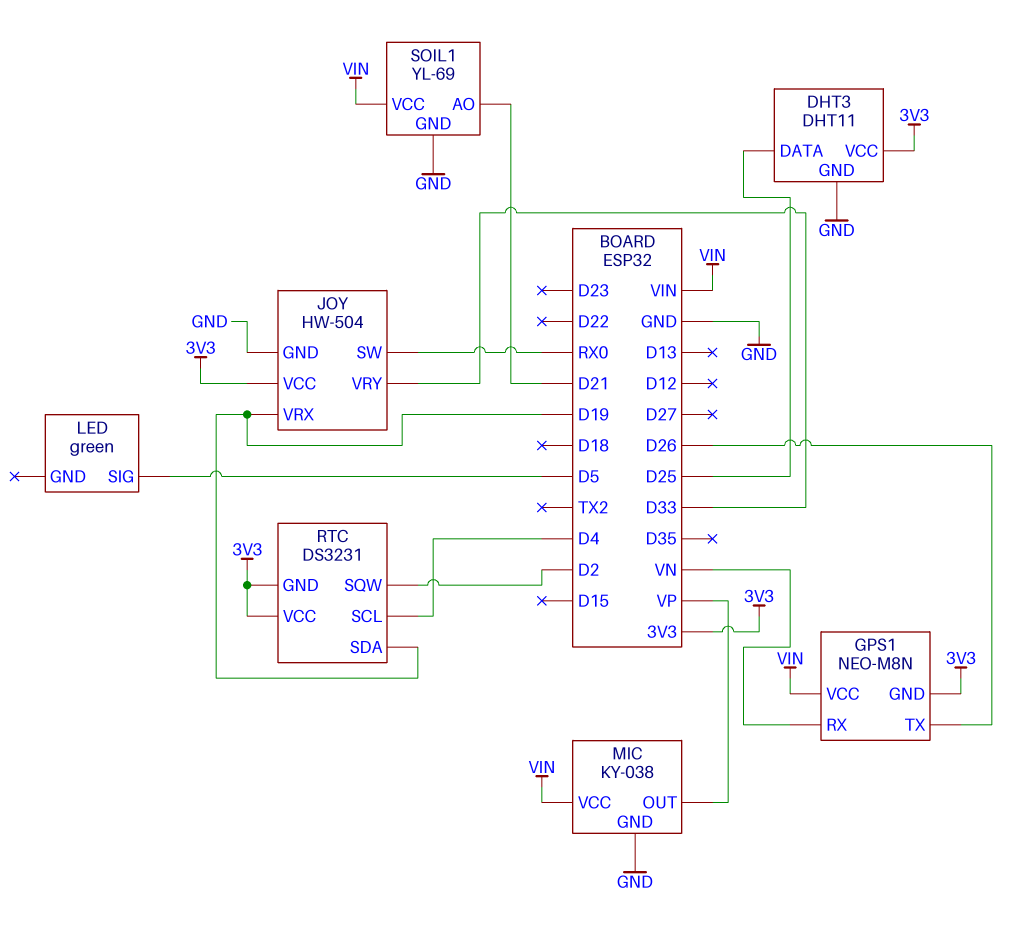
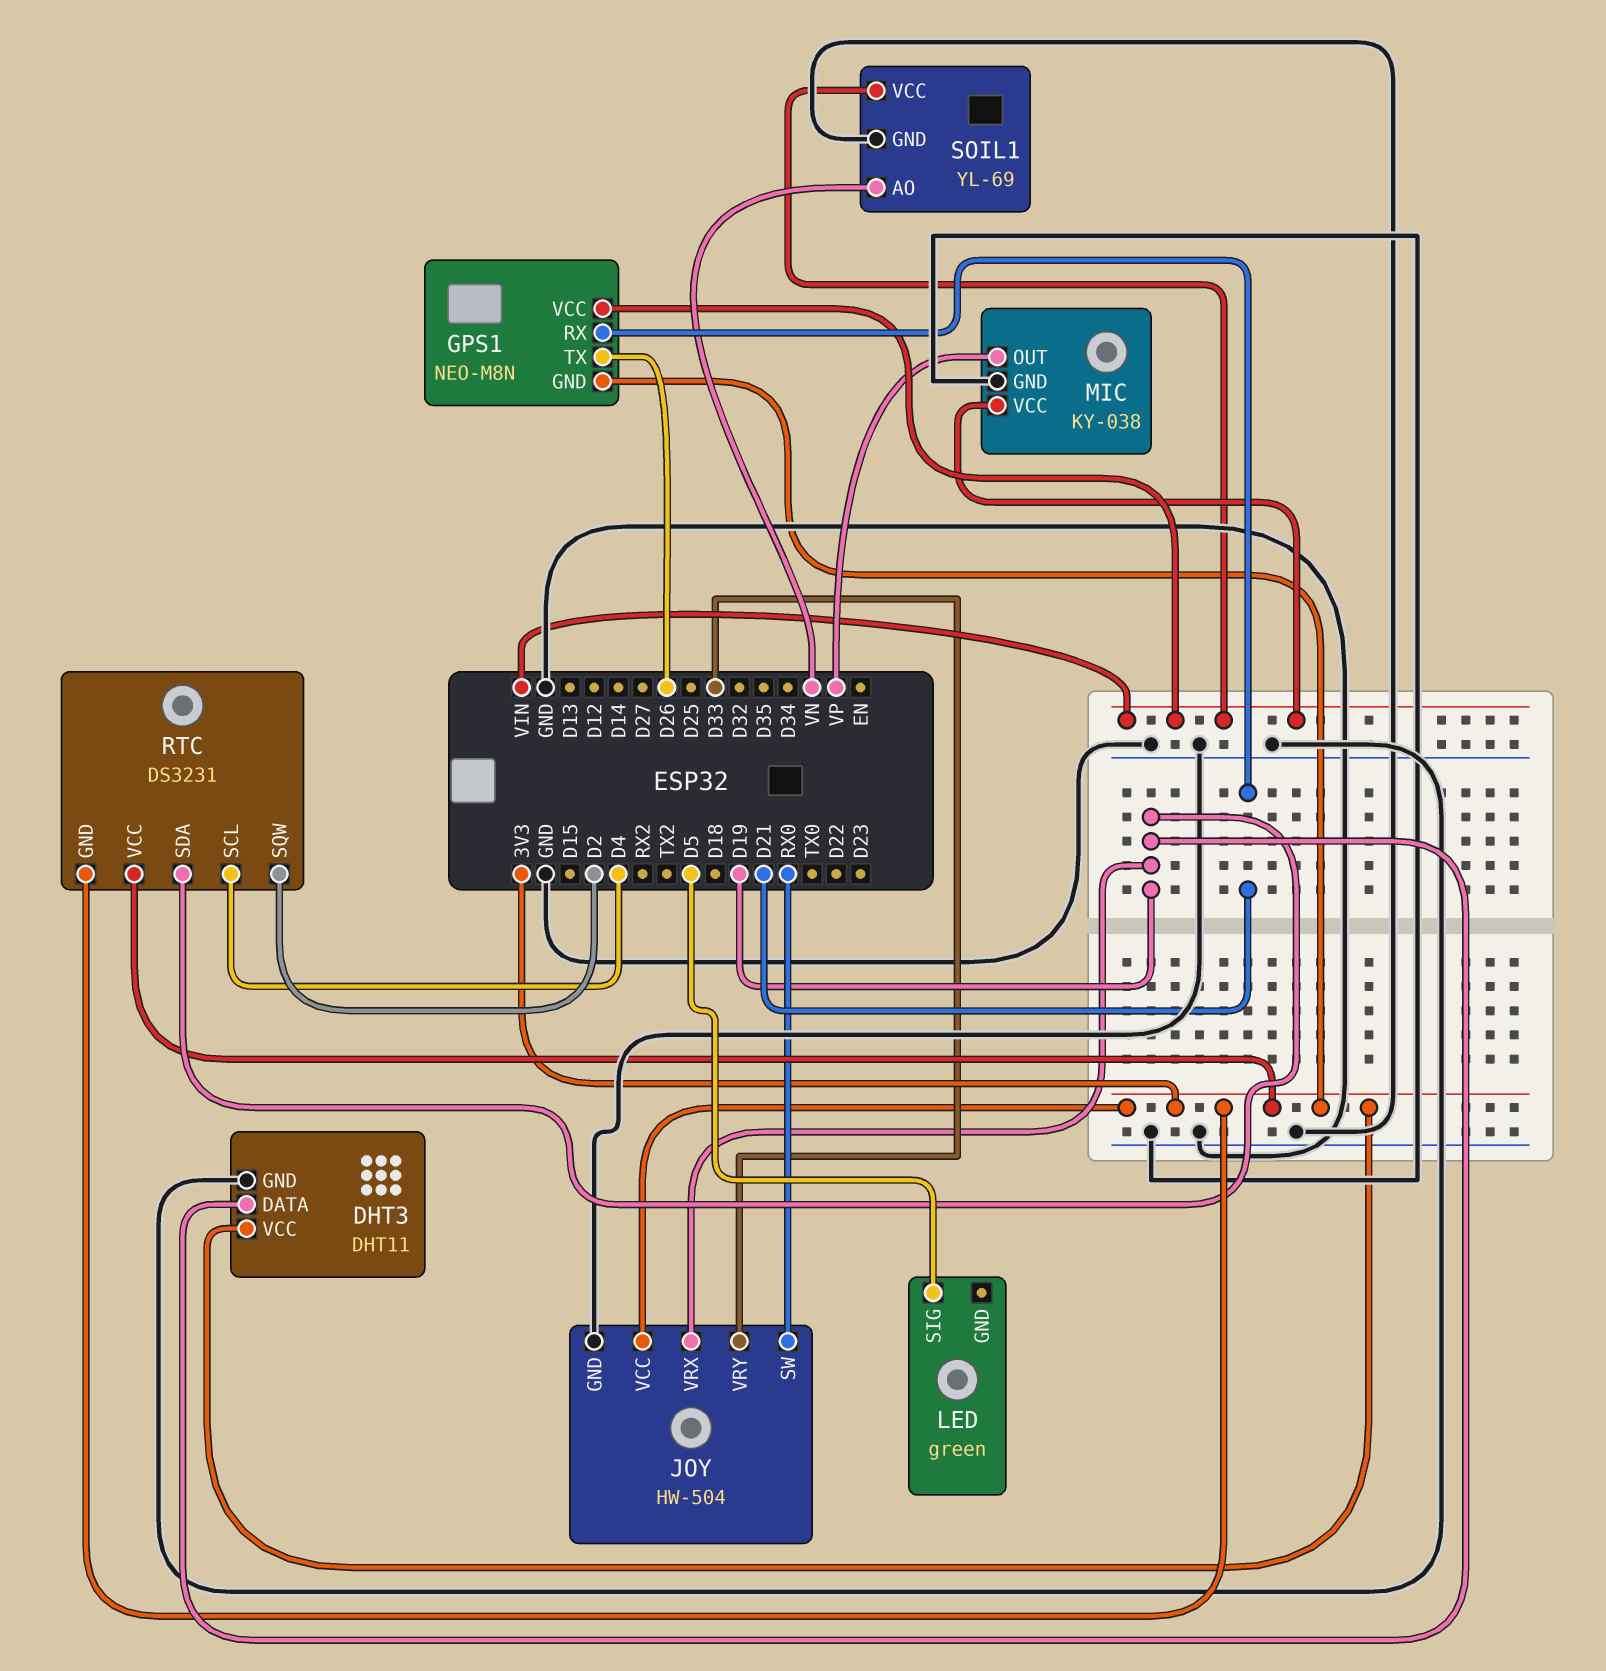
DHT3 pin DATA: D25 -> D19
GPS1 pin RX: VN -> D21
SOIL1 pin AO: D21 -> VN

